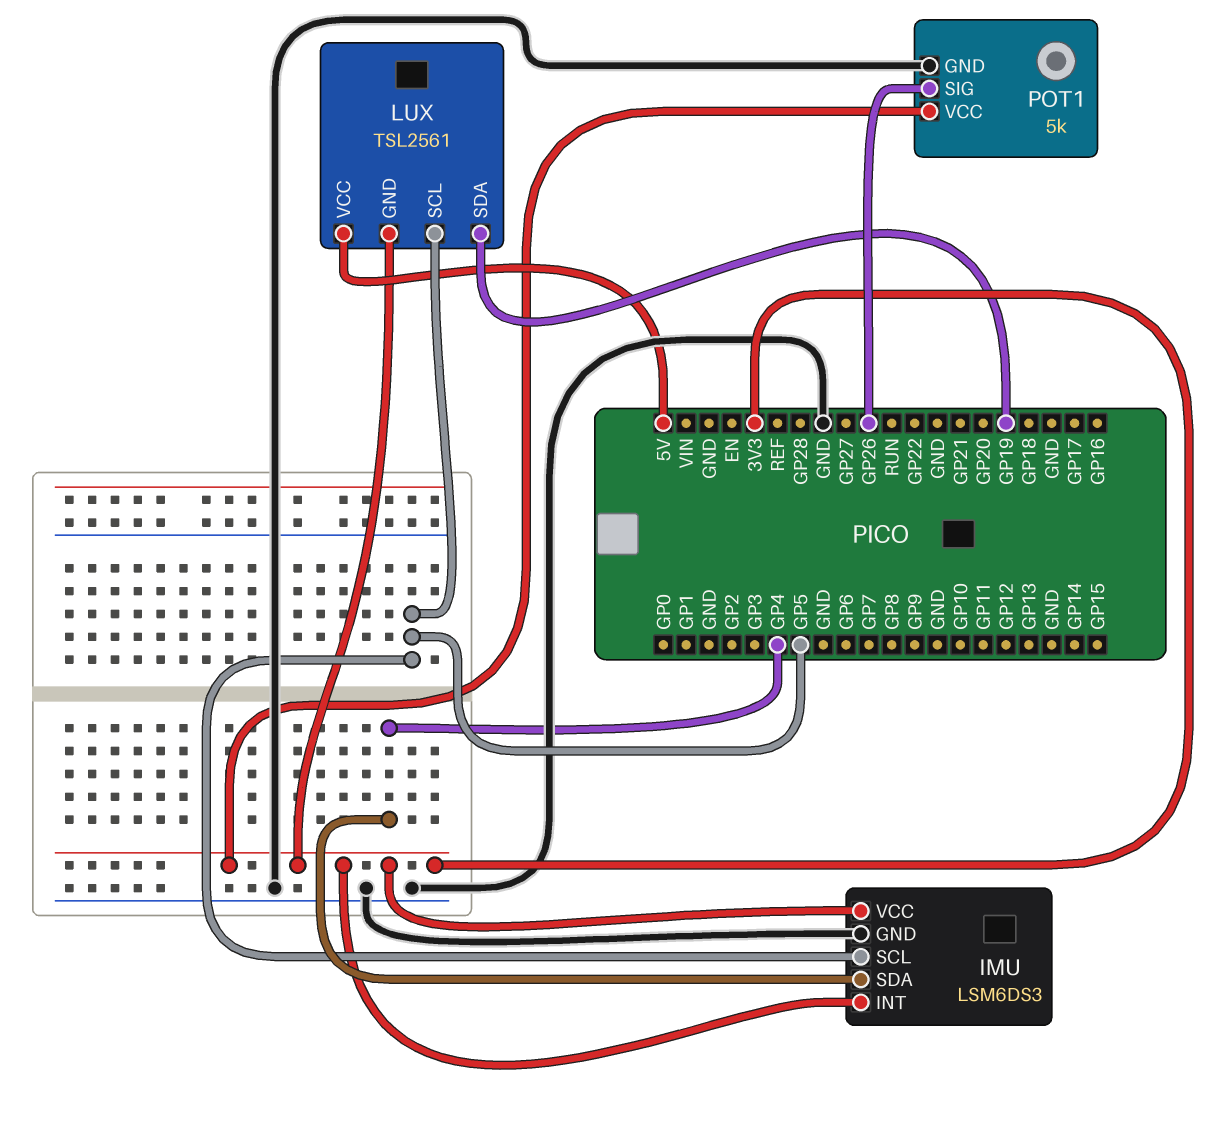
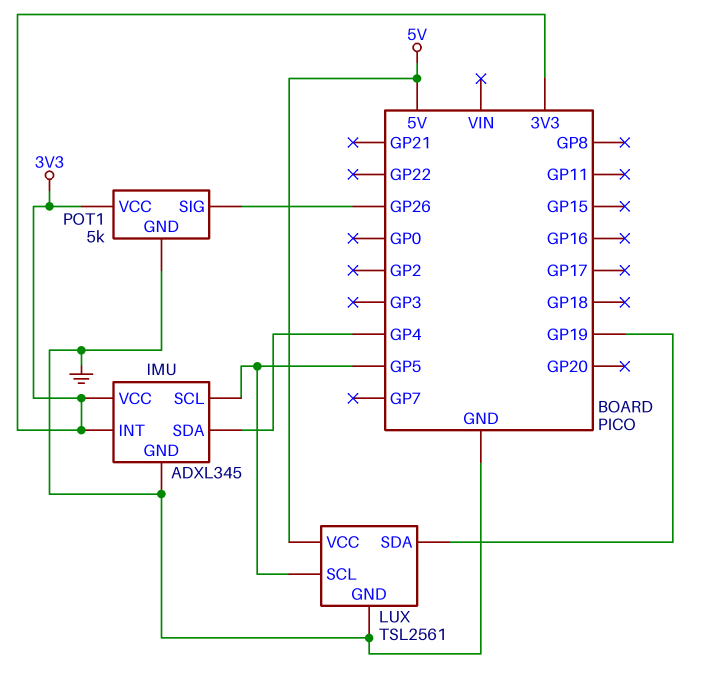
IMU: LSM6DS3 -> ADXL345
LUX pin GND: 3V3 -> GND

